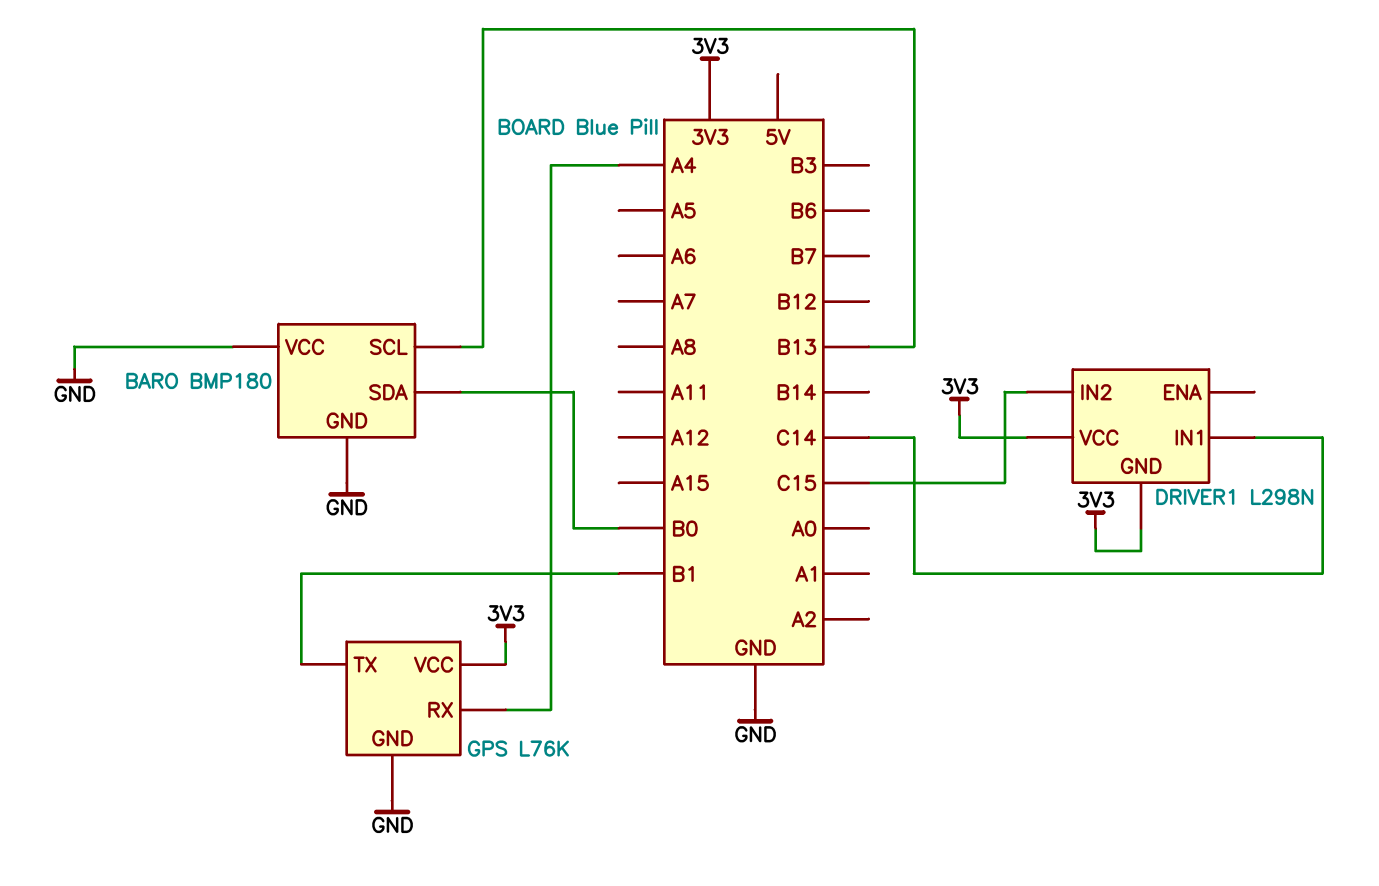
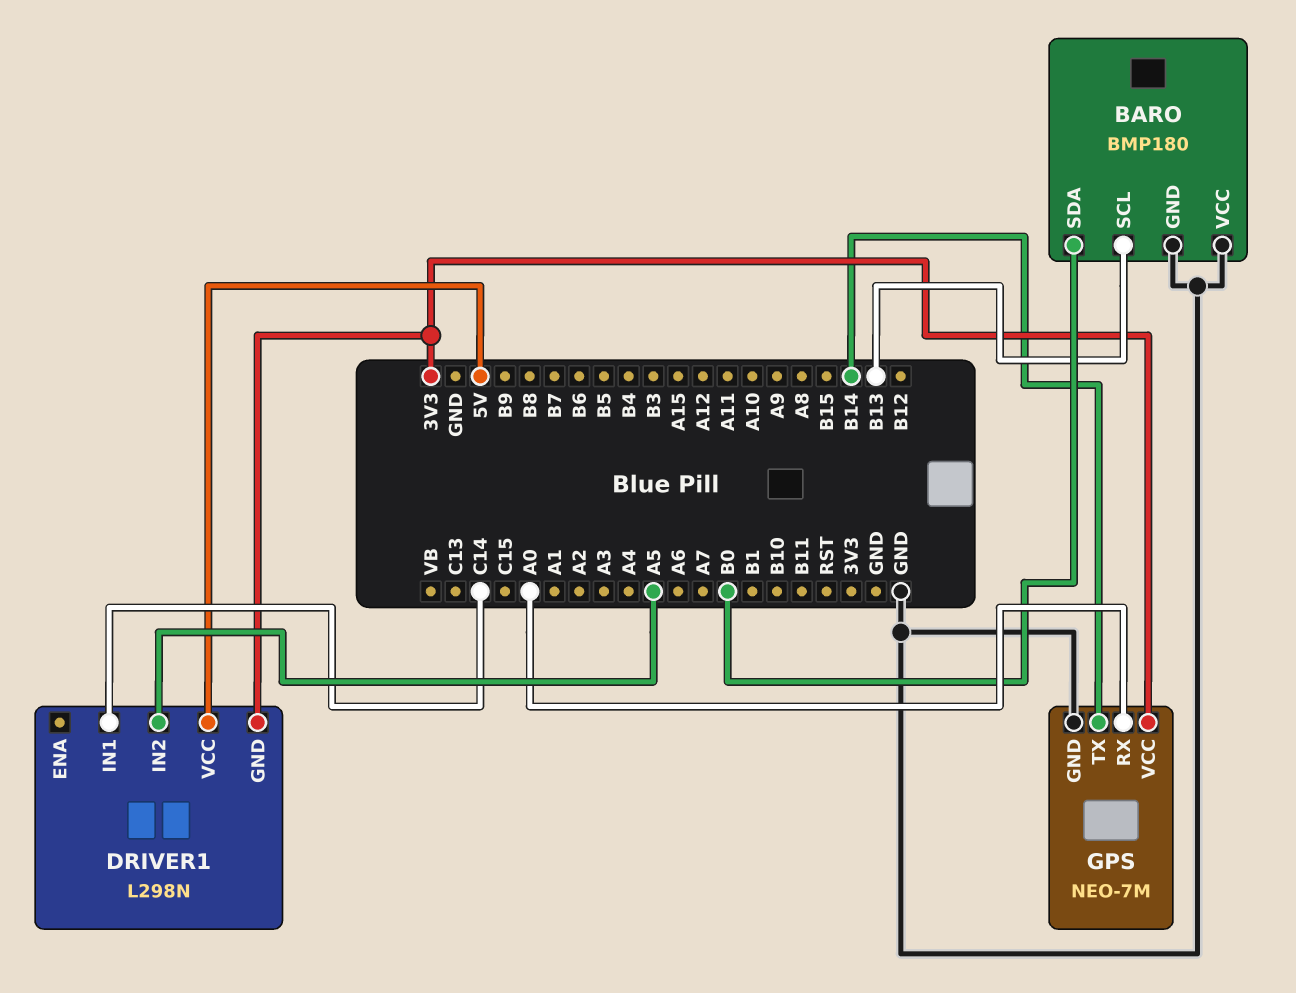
DRIVER1 pin IN2: C15 -> A5
DRIVER1 pin VCC: 3V3 -> 5V
GPS: L76K -> NEO-7M
GPS pin RX: A4 -> A0
GPS pin TX: B1 -> B14

